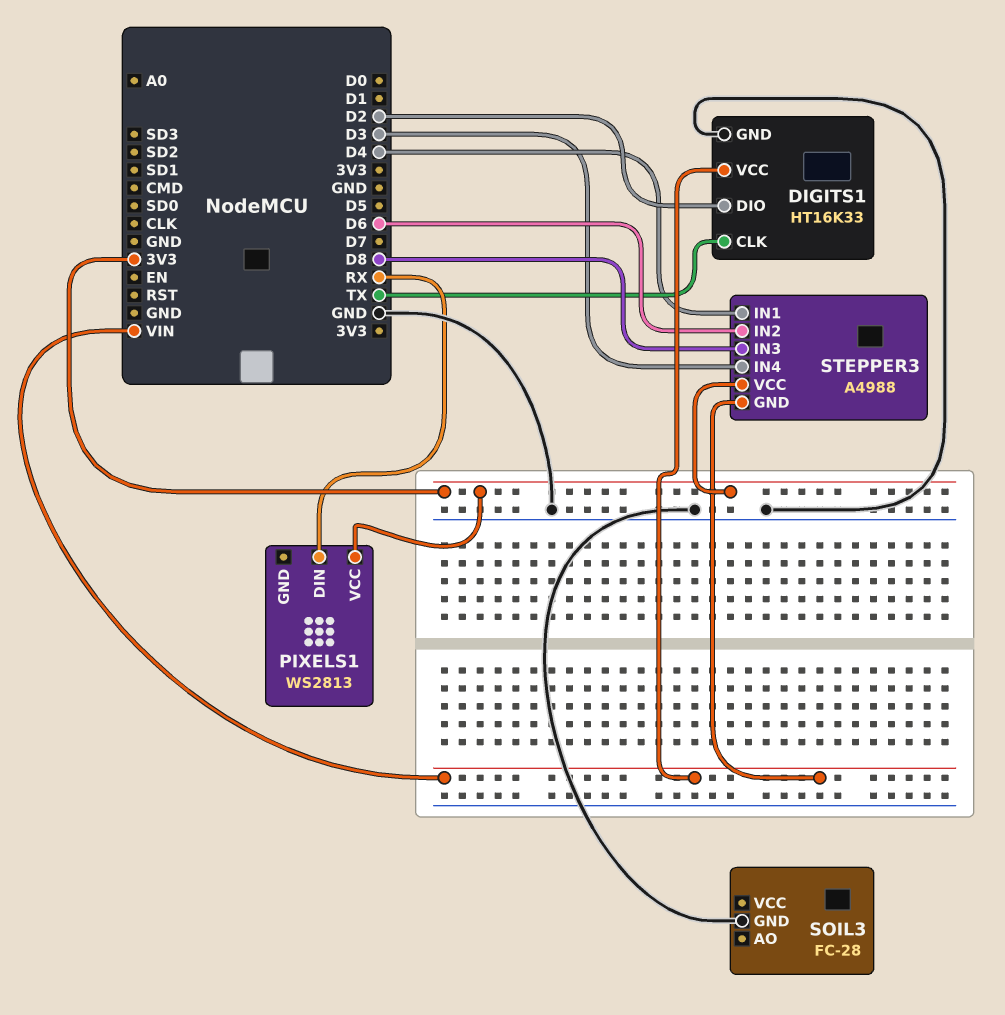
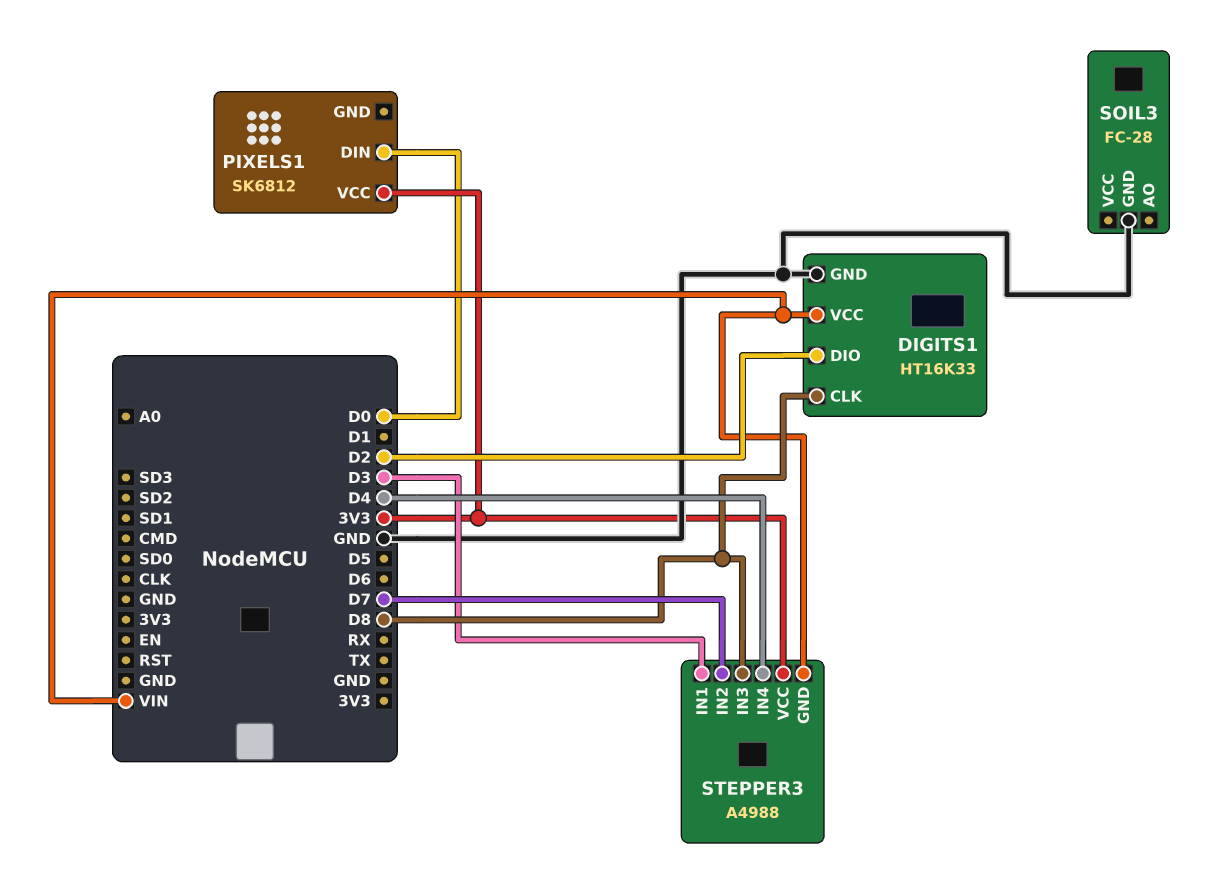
DIGITS1 pin CLK: TX -> D8
PIXELS1: WS2813 -> SK6812
PIXELS1 pin DIN: RX -> D0
STEPPER3 pin IN1: D4 -> D3
STEPPER3 pin IN2: D6 -> D7
STEPPER3 pin IN4: D3 -> D4

